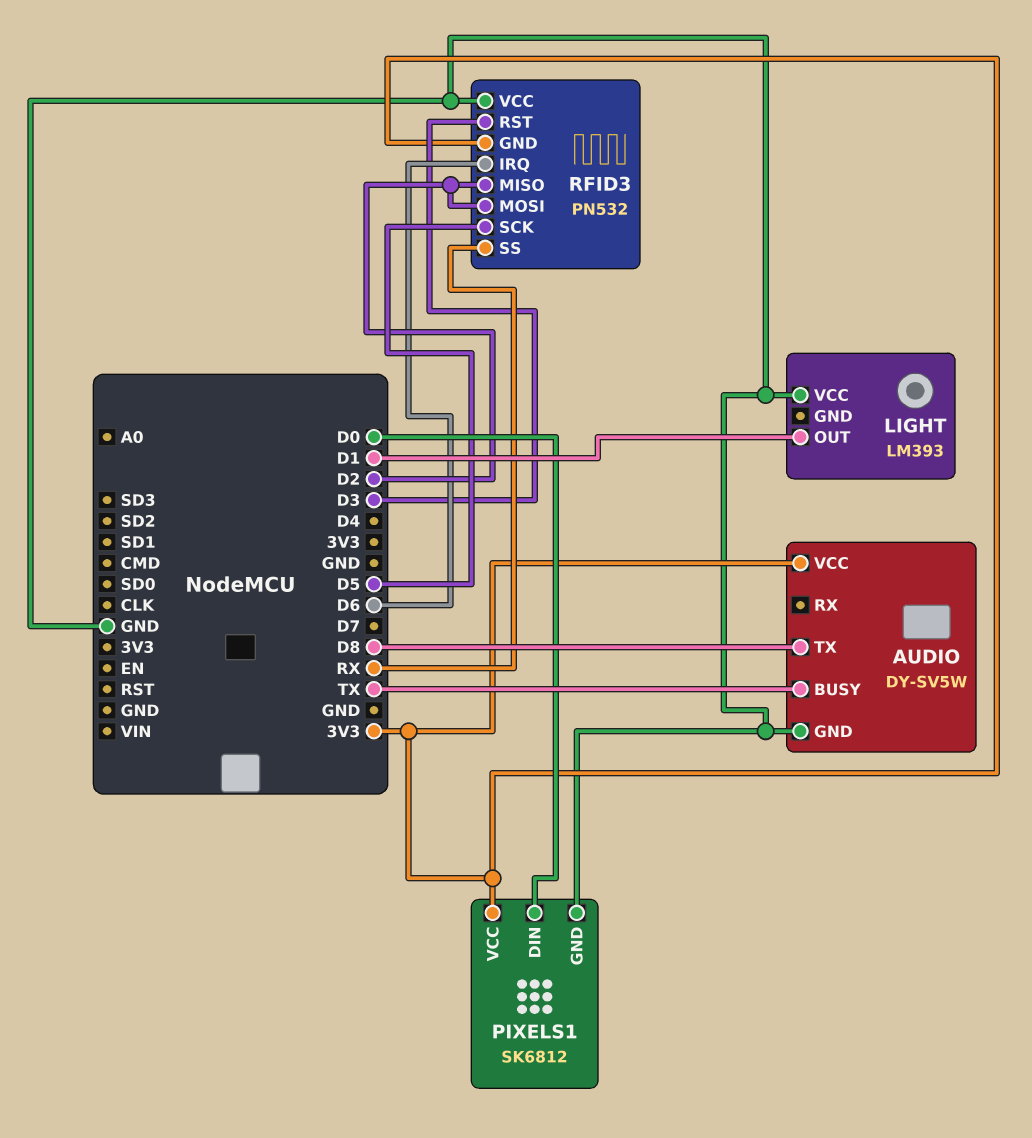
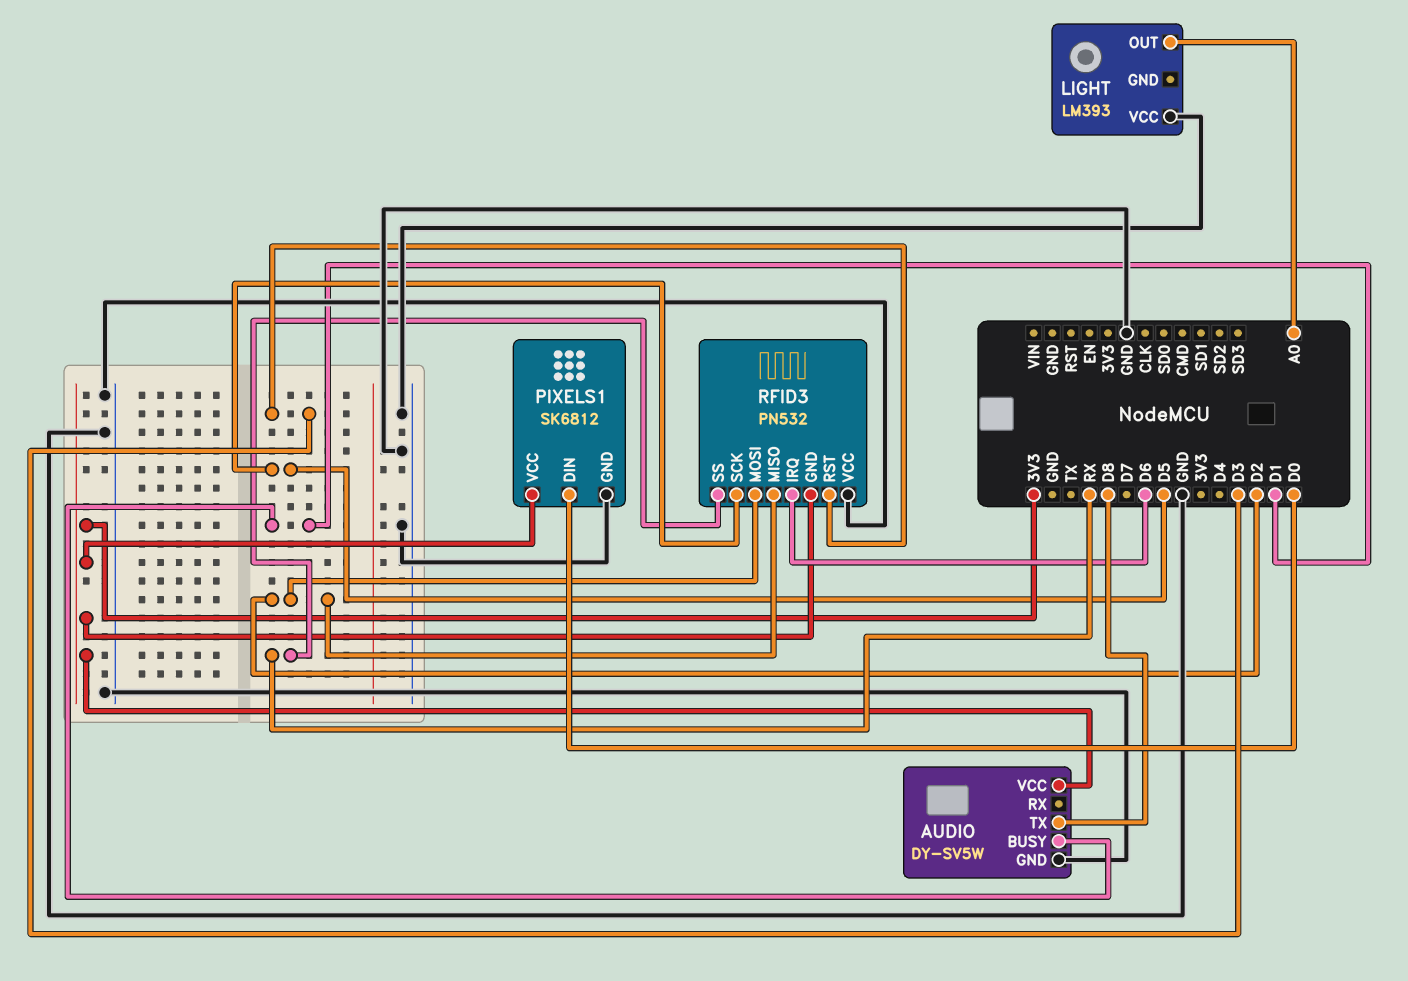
AUDIO pin BUSY: TX -> D1
LIGHT pin OUT: D1 -> A0

